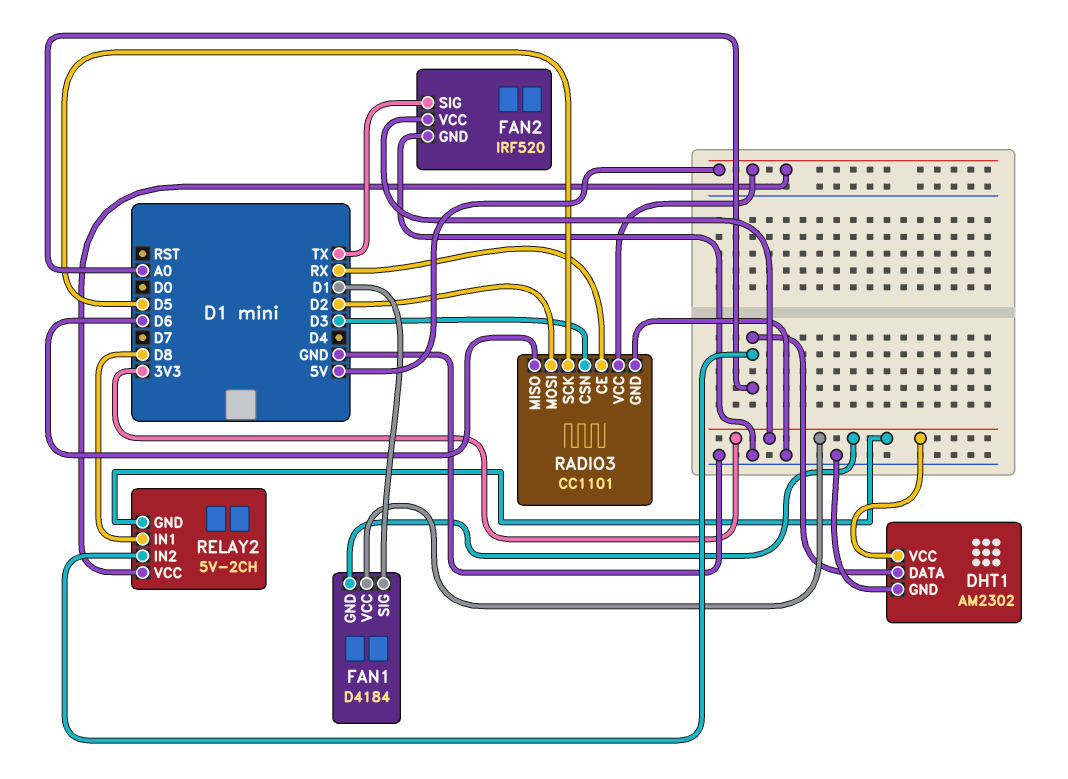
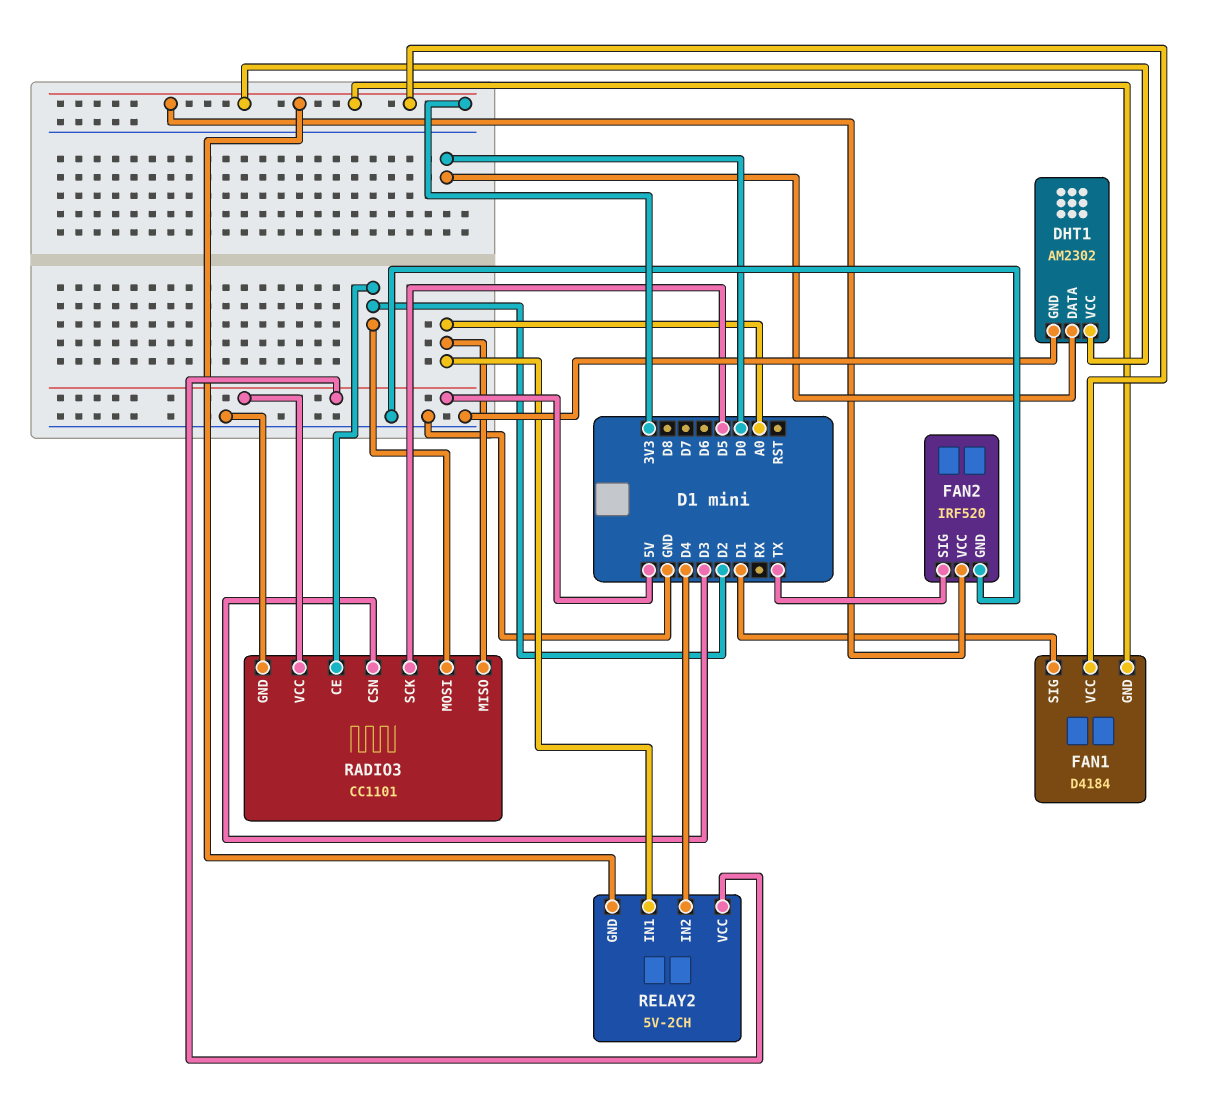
DHT1 pin DATA: A0 -> D0
RADIO3 pin CE: RX -> D2
RADIO3 pin MISO: D6 -> A0
RELAY2 pin IN1: D8 -> A0
RELAY2 pin IN2: A0 -> D4

